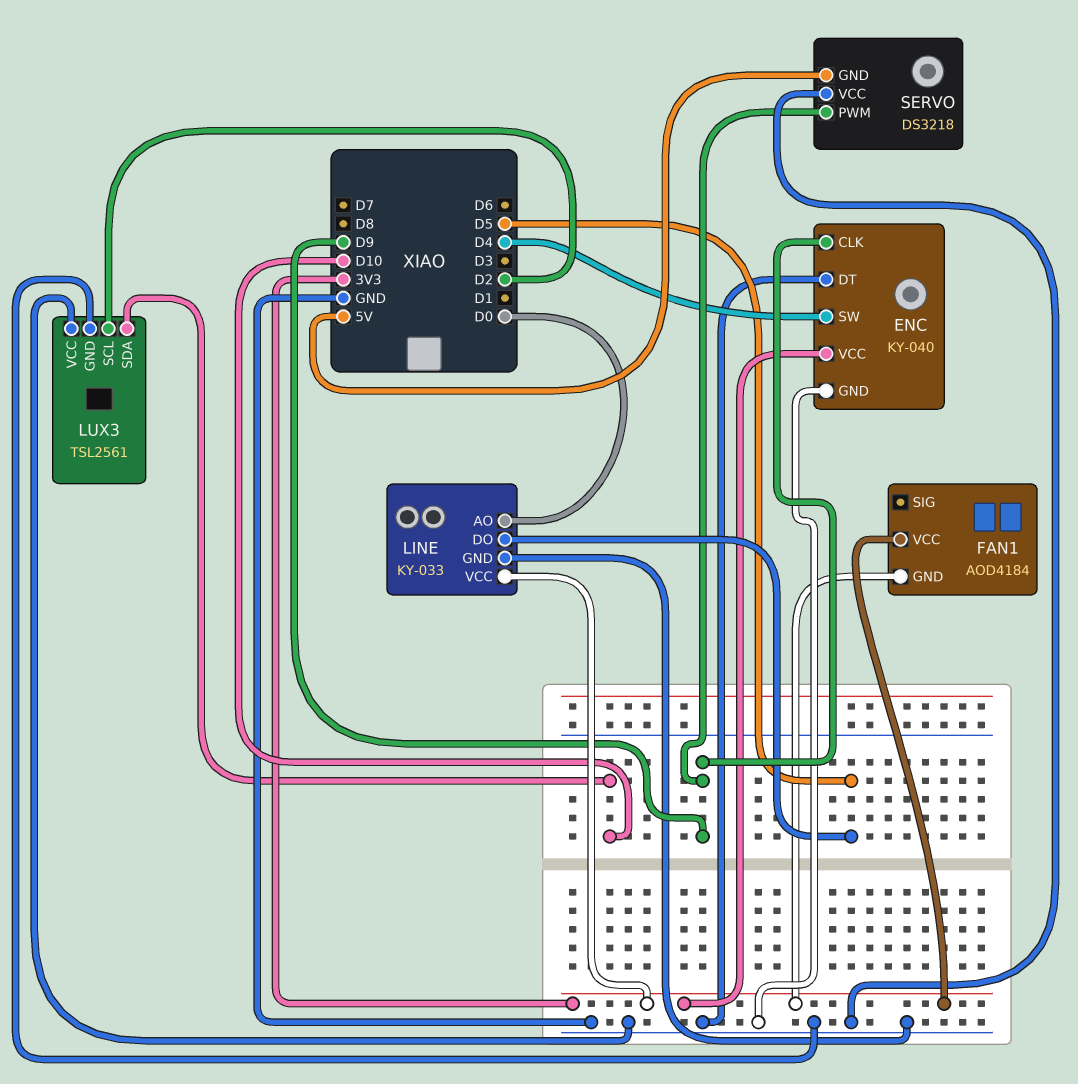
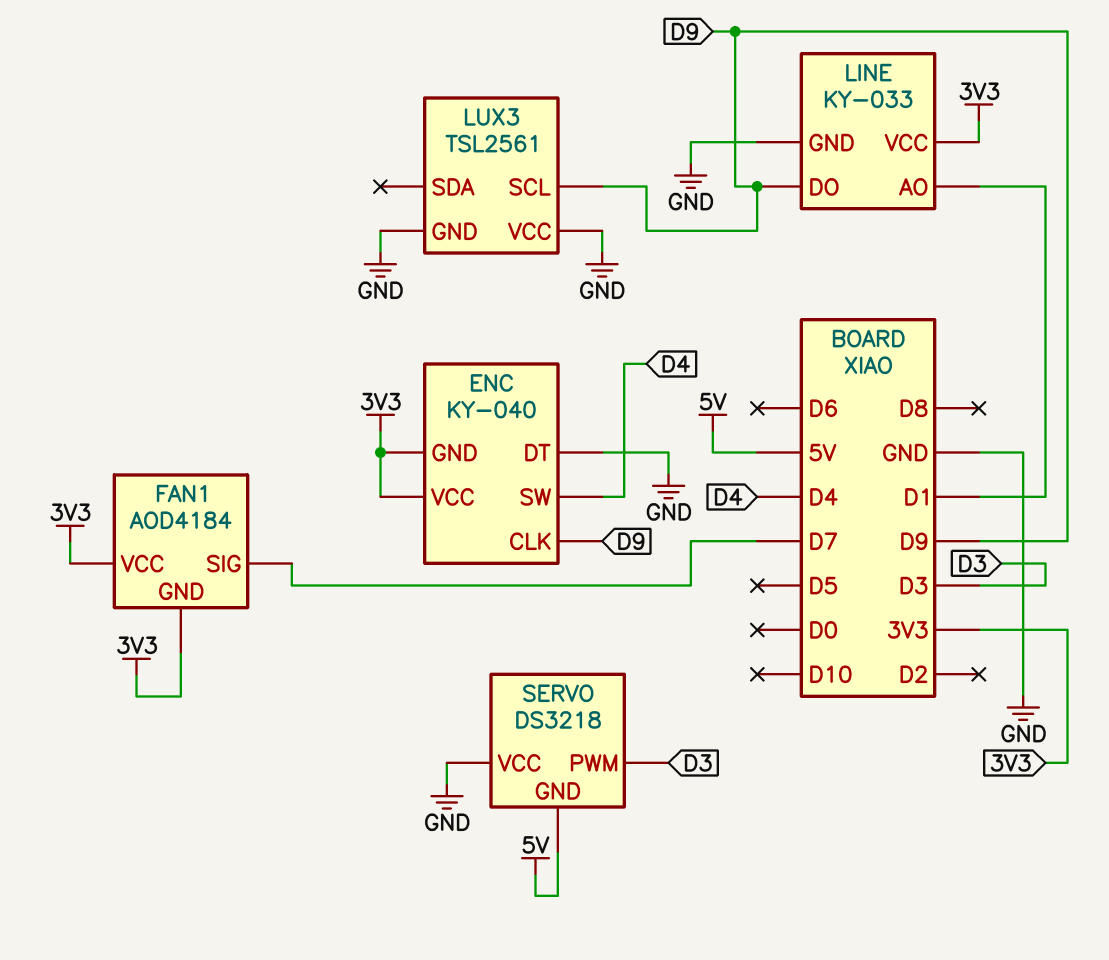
ENC pin GND: GND -> 3V3
FAN1 pin SIG: none -> D7
LINE pin AO: D0 -> D1
LINE pin DO: D5 -> D9
LUX3 pin SCL: D2 -> D9
LUX3 pin SDA: D10 -> none
SERVO pin PWM: D9 -> D3

